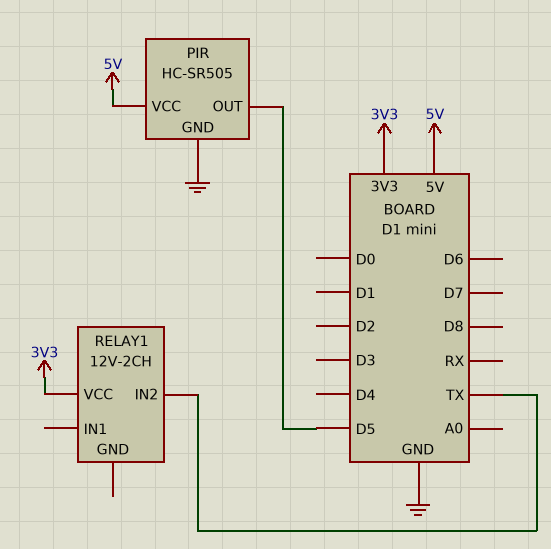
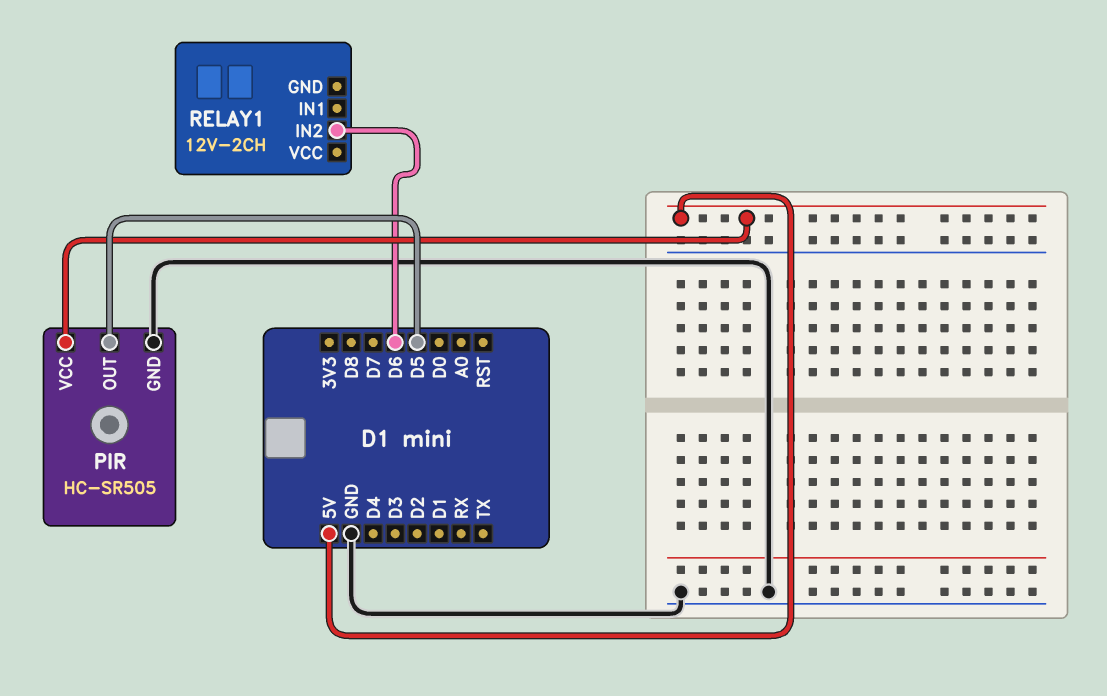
RELAY1 pin IN2: TX -> D6
RELAY1 pin VCC: 3V3 -> none

